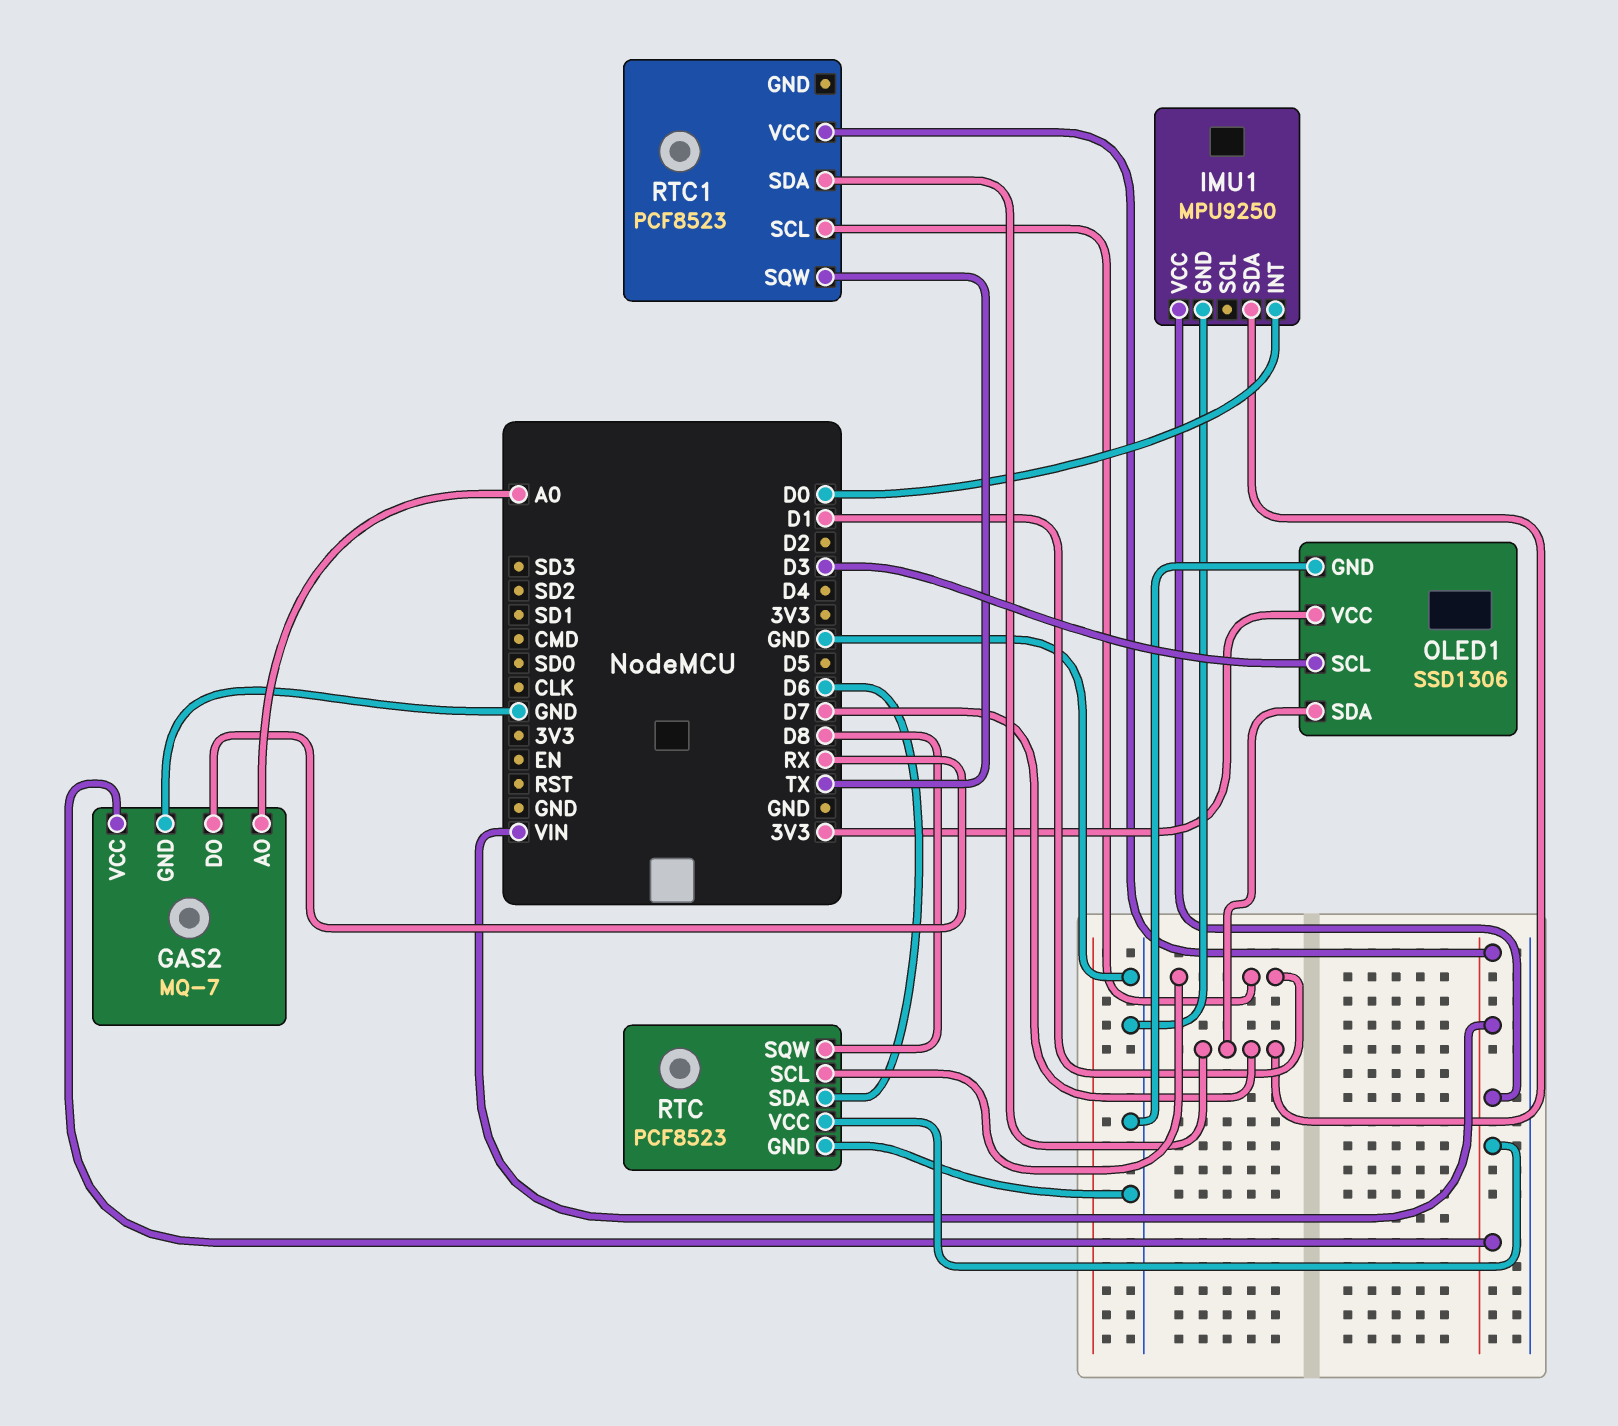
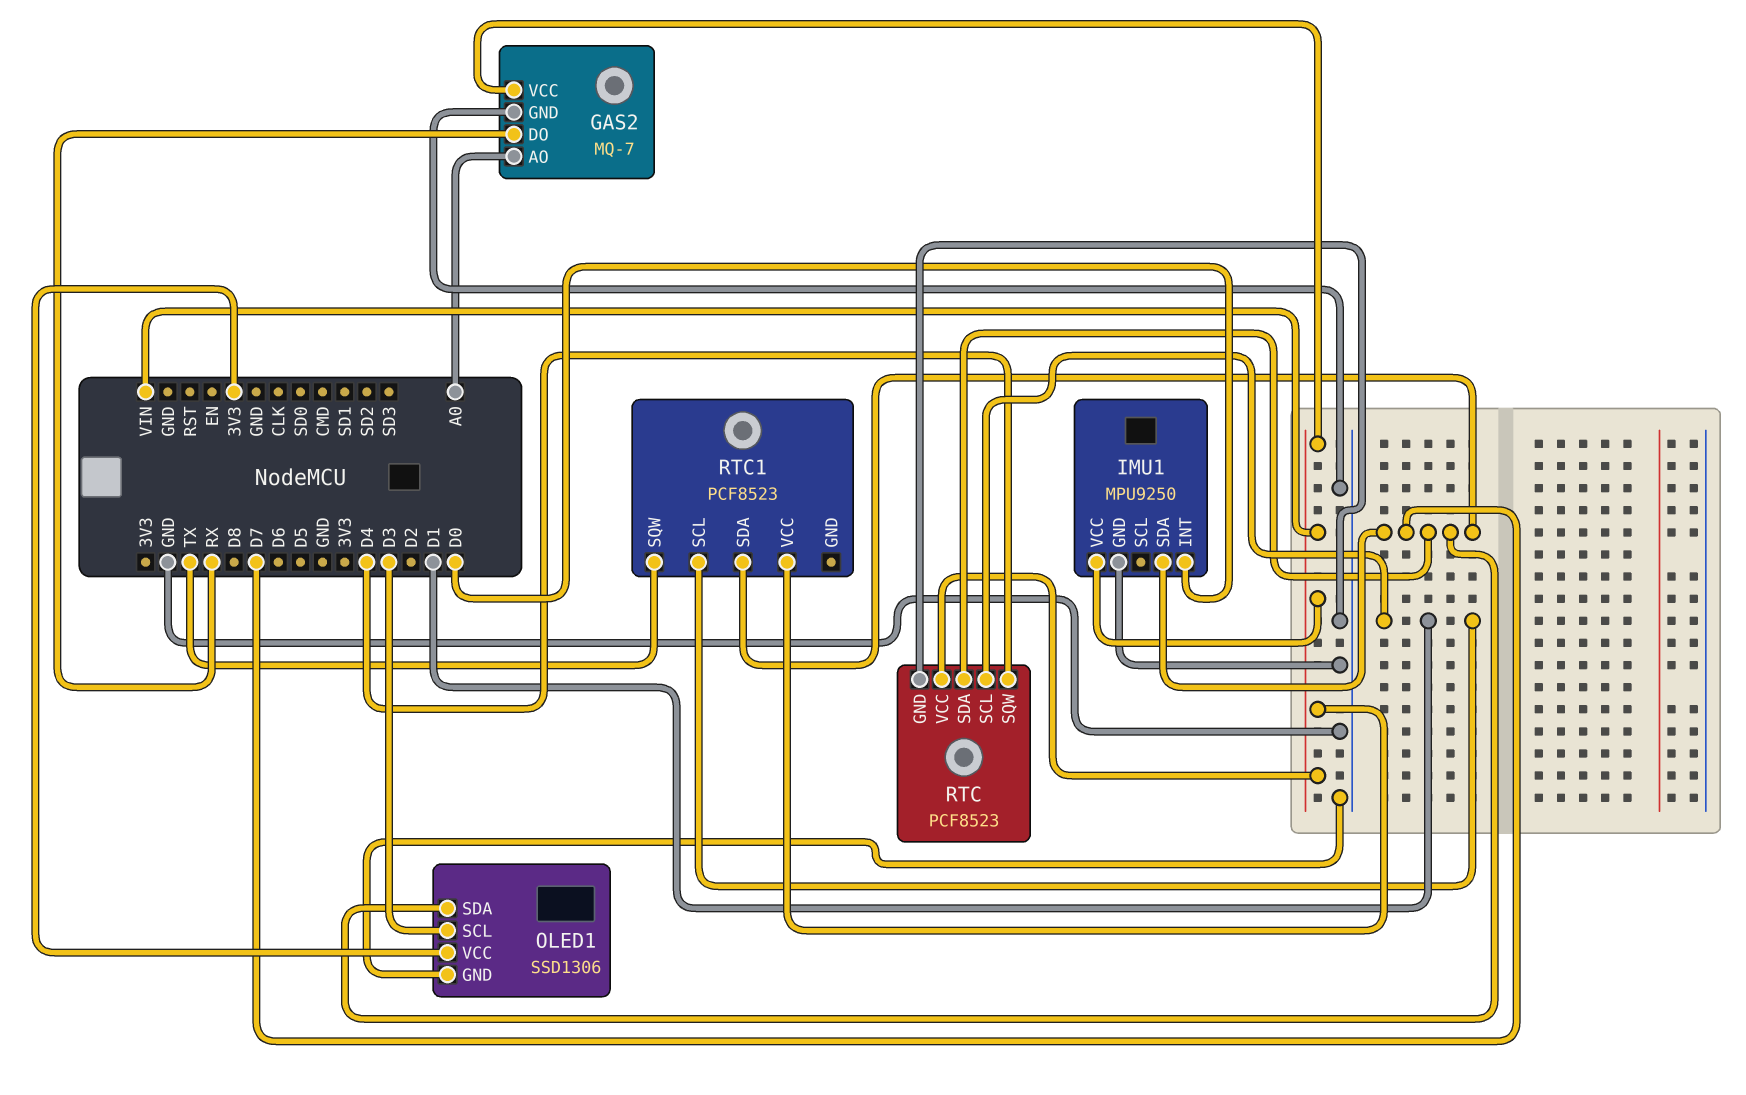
RTC pin SDA: D6 -> D7
RTC pin SQW: D8 -> D4

